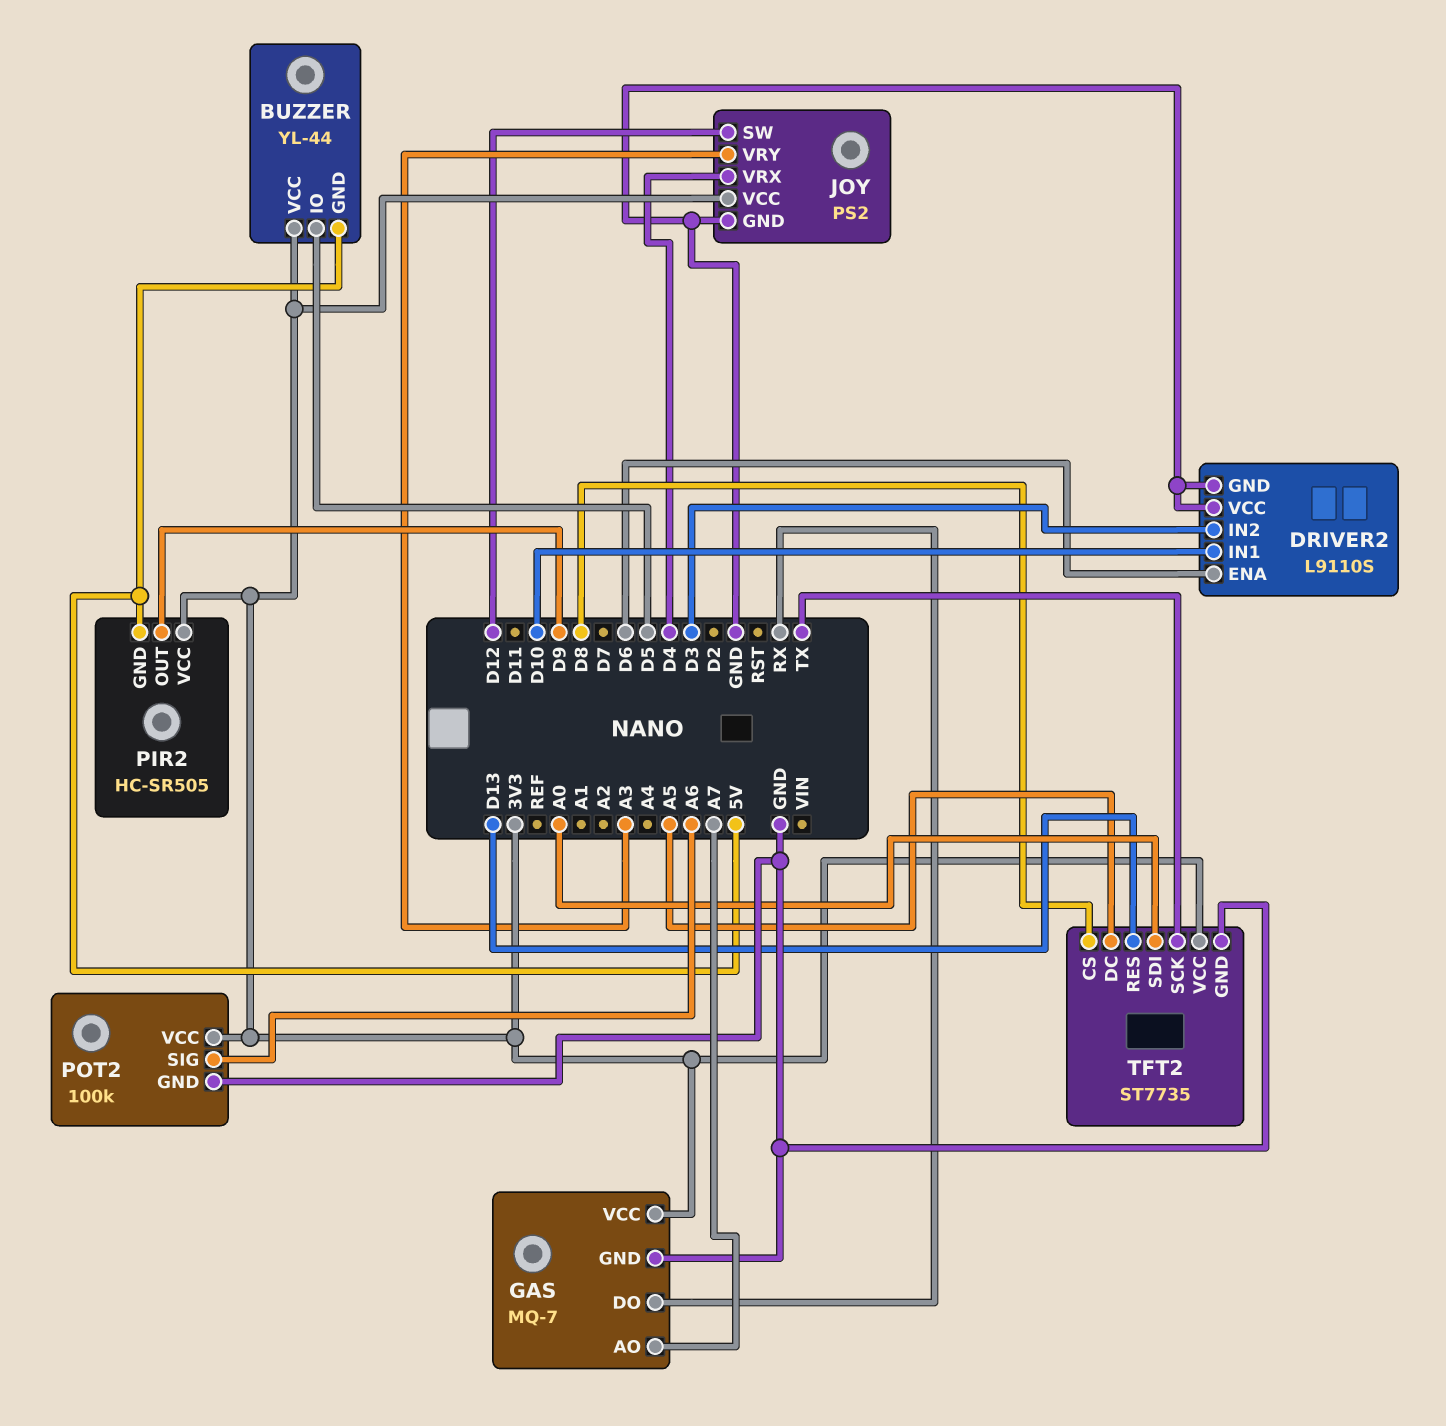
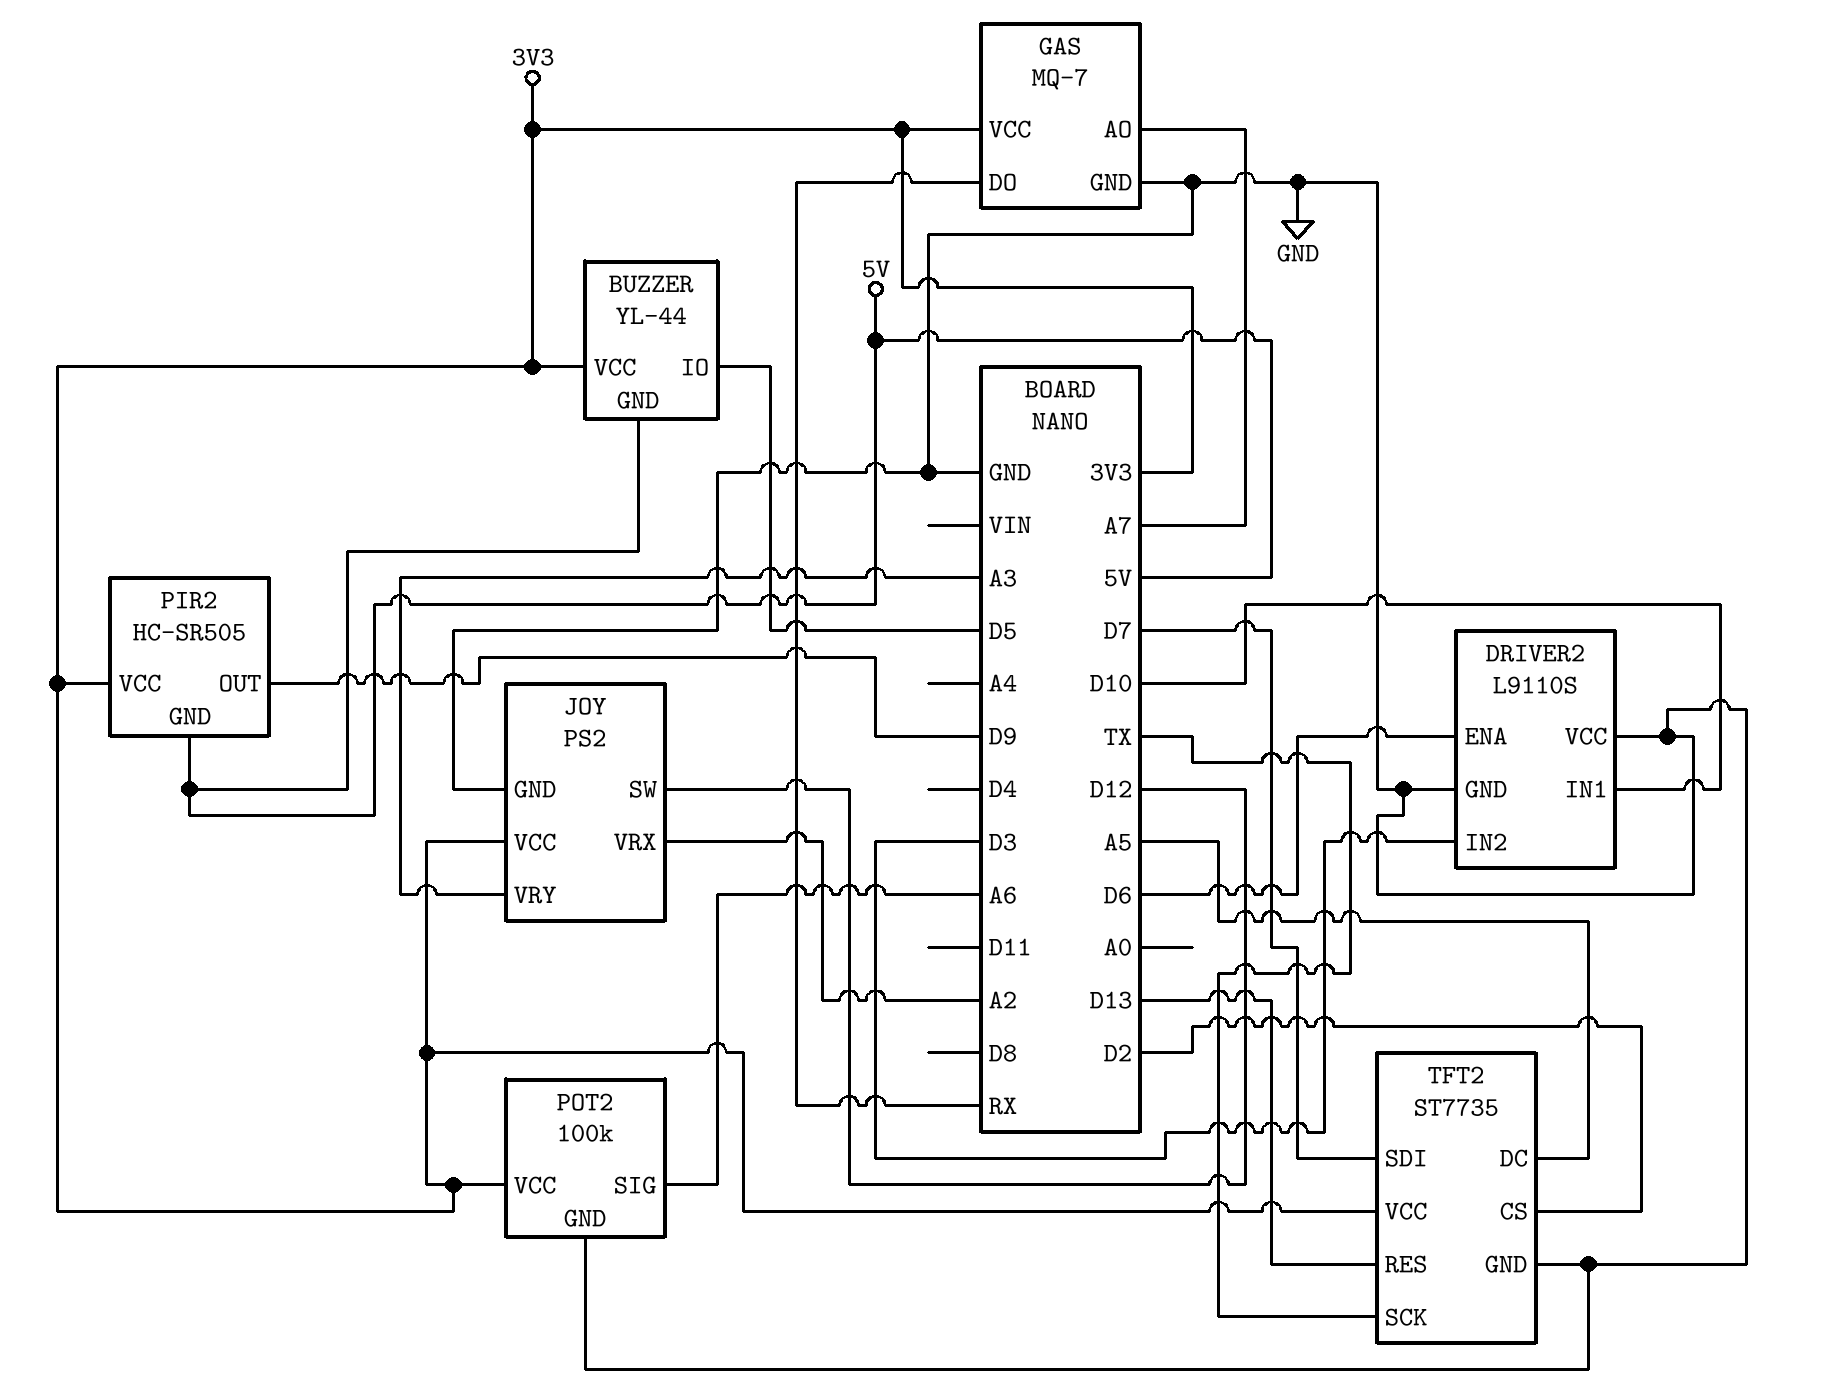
JOY pin VRX: D4 -> A2
TFT2 pin CS: D8 -> D2
TFT2 pin SDI: A0 -> D7

